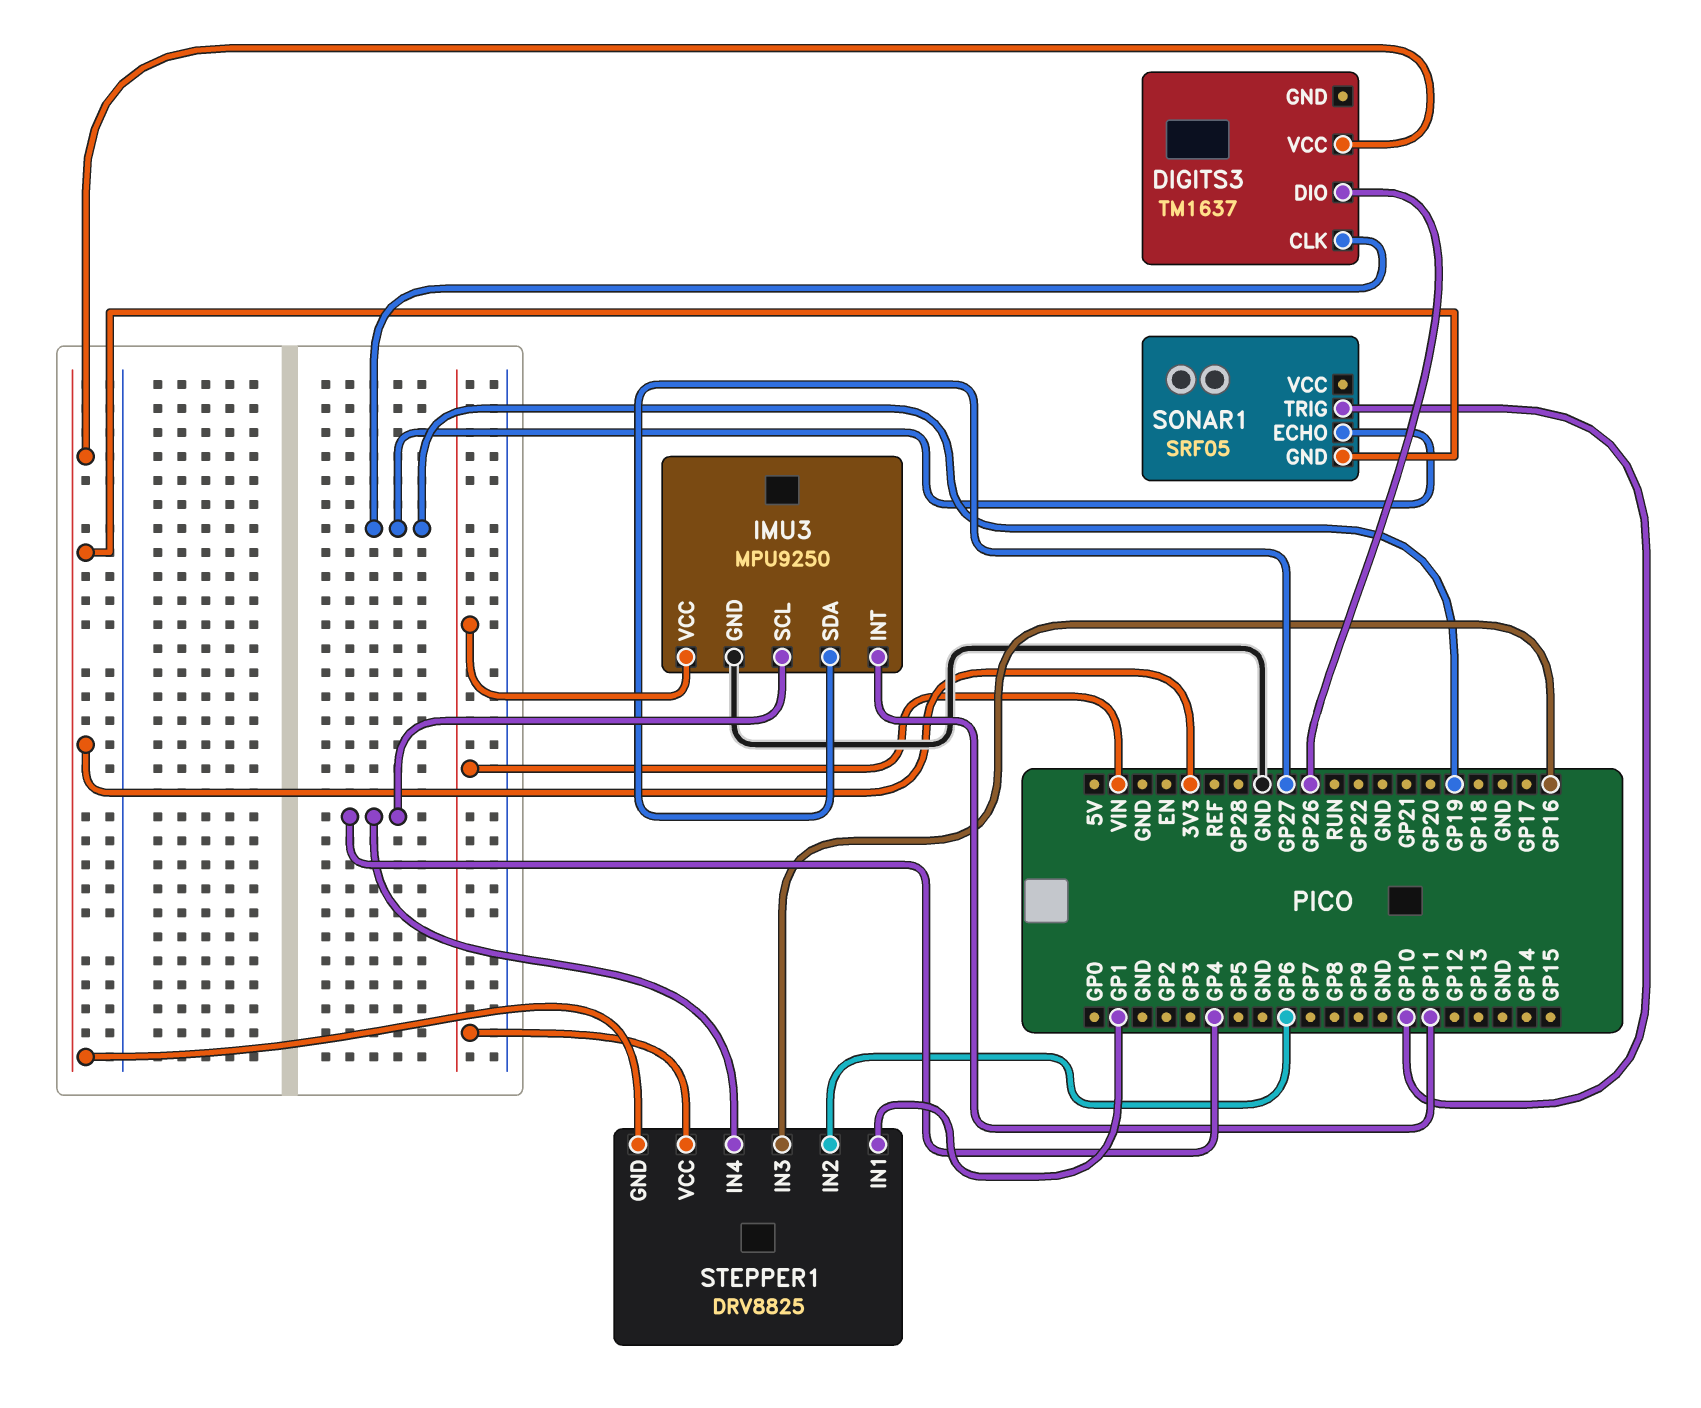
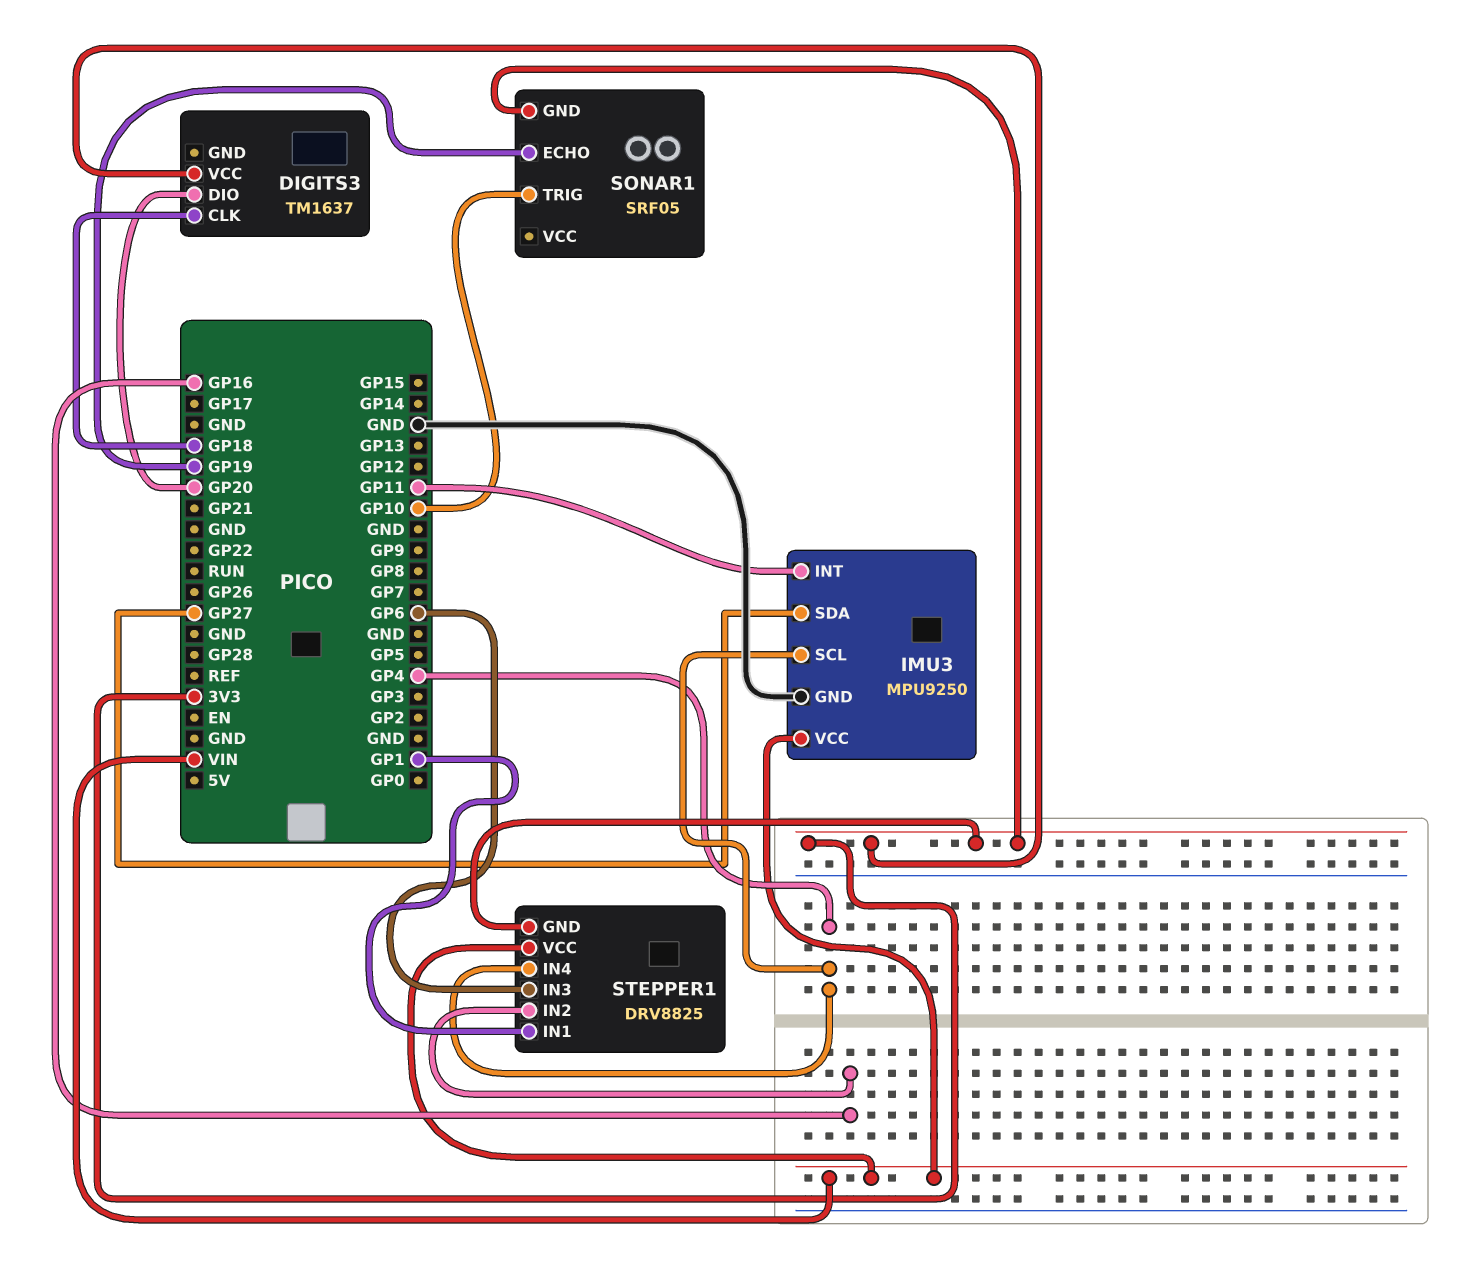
DIGITS3 pin CLK: GP19 -> GP18
DIGITS3 pin DIO: GP26 -> GP20
STEPPER1 pin IN2: GP6 -> GP16
STEPPER1 pin IN3: GP16 -> GP6

